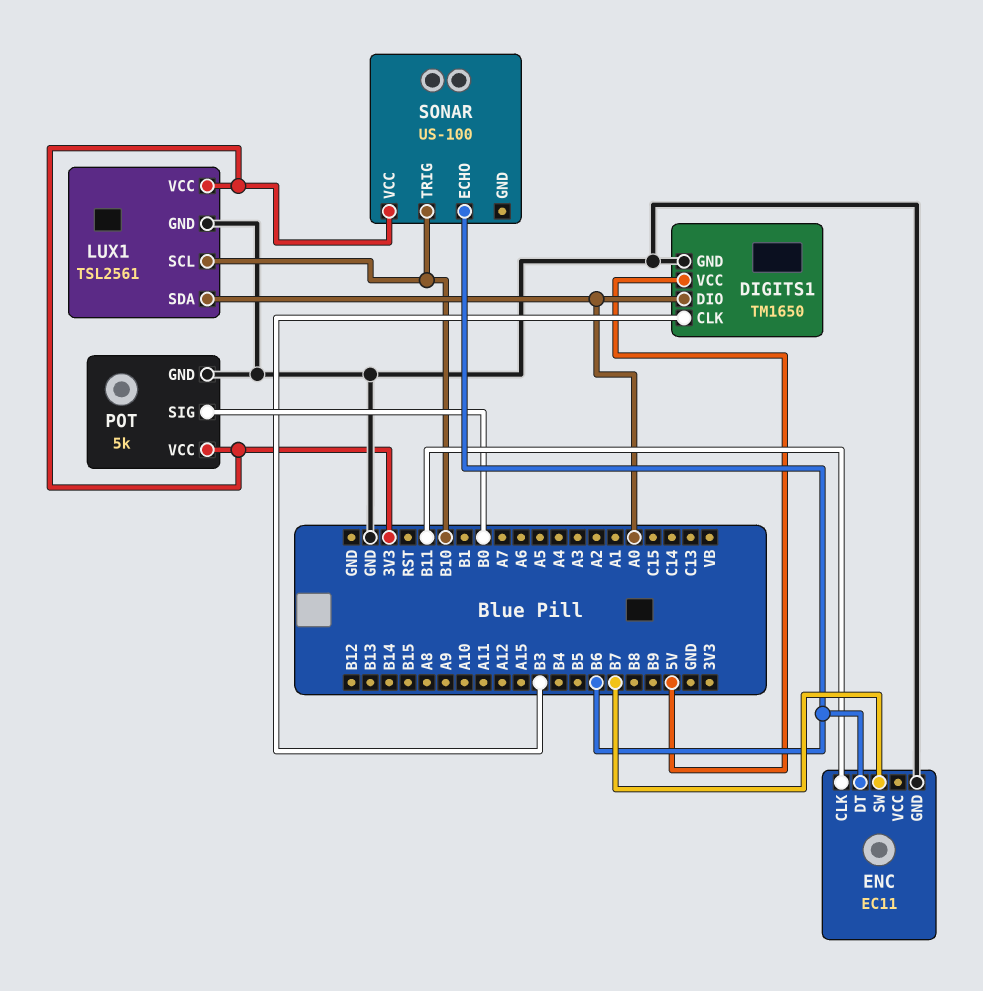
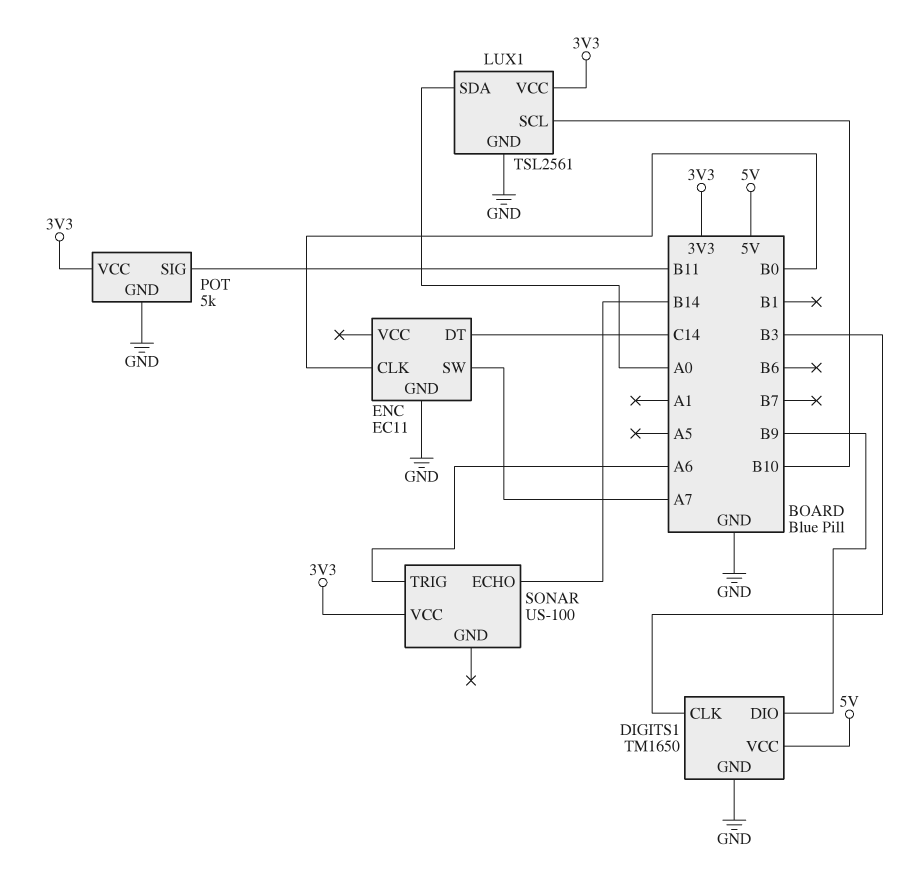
DIGITS1 pin DIO: A0 -> B9
ENC pin CLK: B11 -> B0
ENC pin DT: B6 -> C14
ENC pin SW: B7 -> A7
POT pin SIG: B0 -> B11
SONAR pin ECHO: B6 -> B14
SONAR pin TRIG: B10 -> A6

